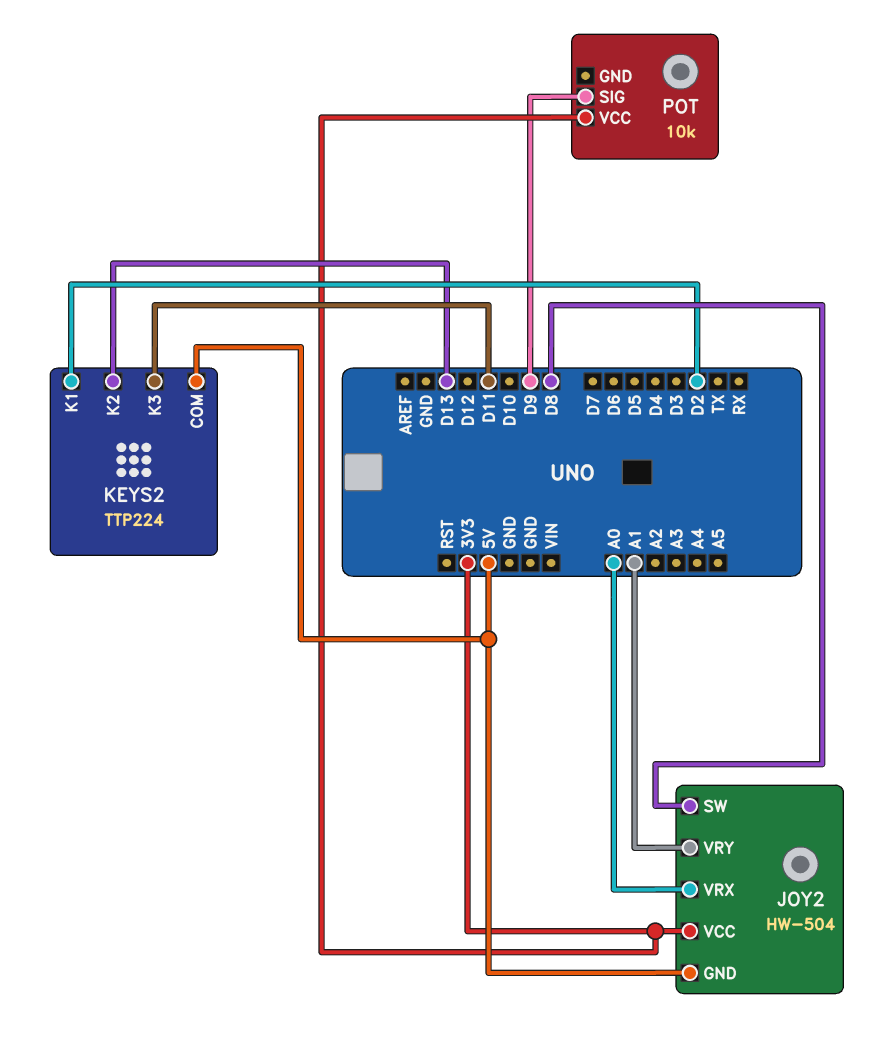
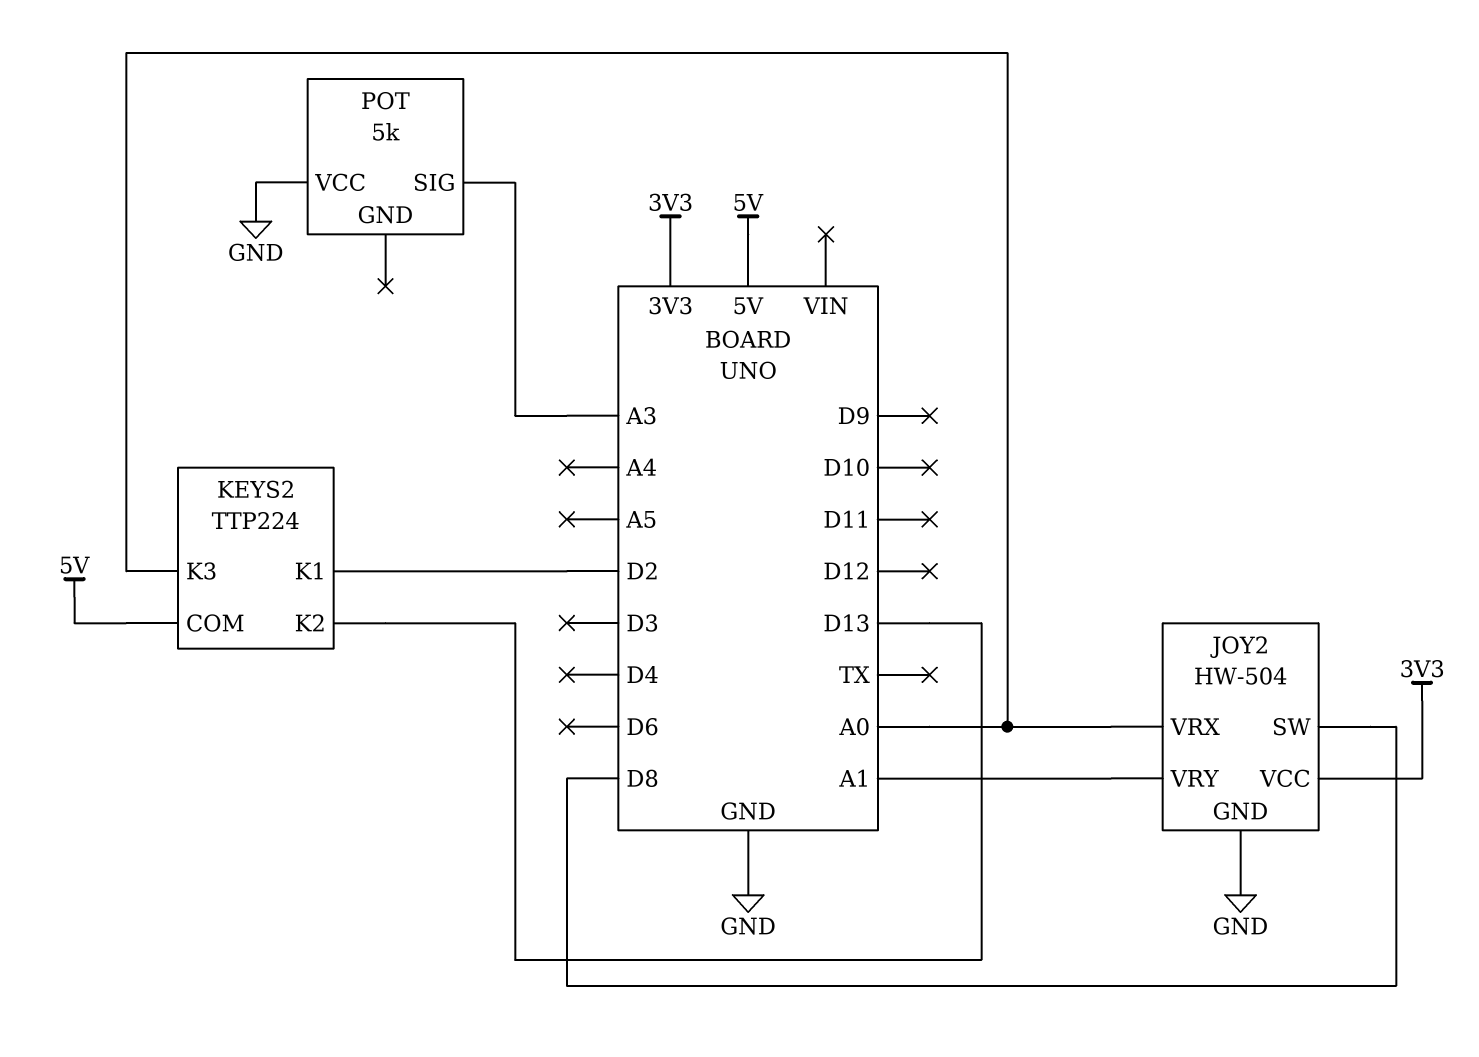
JOY2 pin GND: 5V -> GND
KEYS2 pin K3: D11 -> A0
POT: 10k -> 5k
POT pin SIG: D9 -> A3
POT pin VCC: 3V3 -> GND

